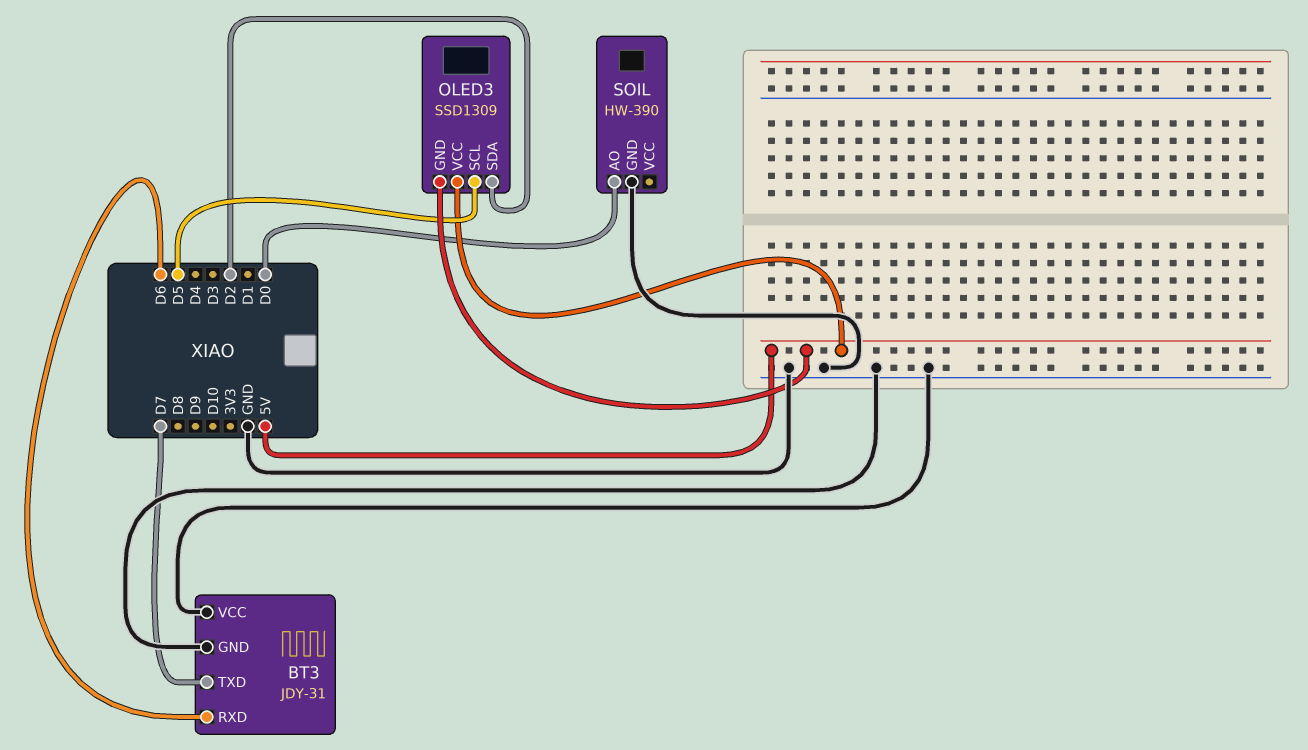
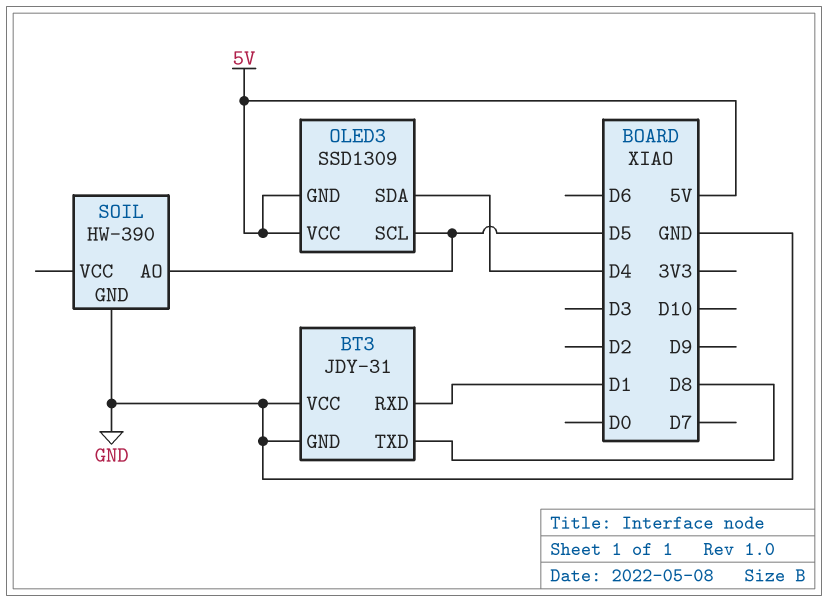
BT3 pin RXD: D6 -> D1
BT3 pin TXD: D7 -> D8
OLED3 pin SDA: D2 -> D4
SOIL pin AO: D0 -> D5

